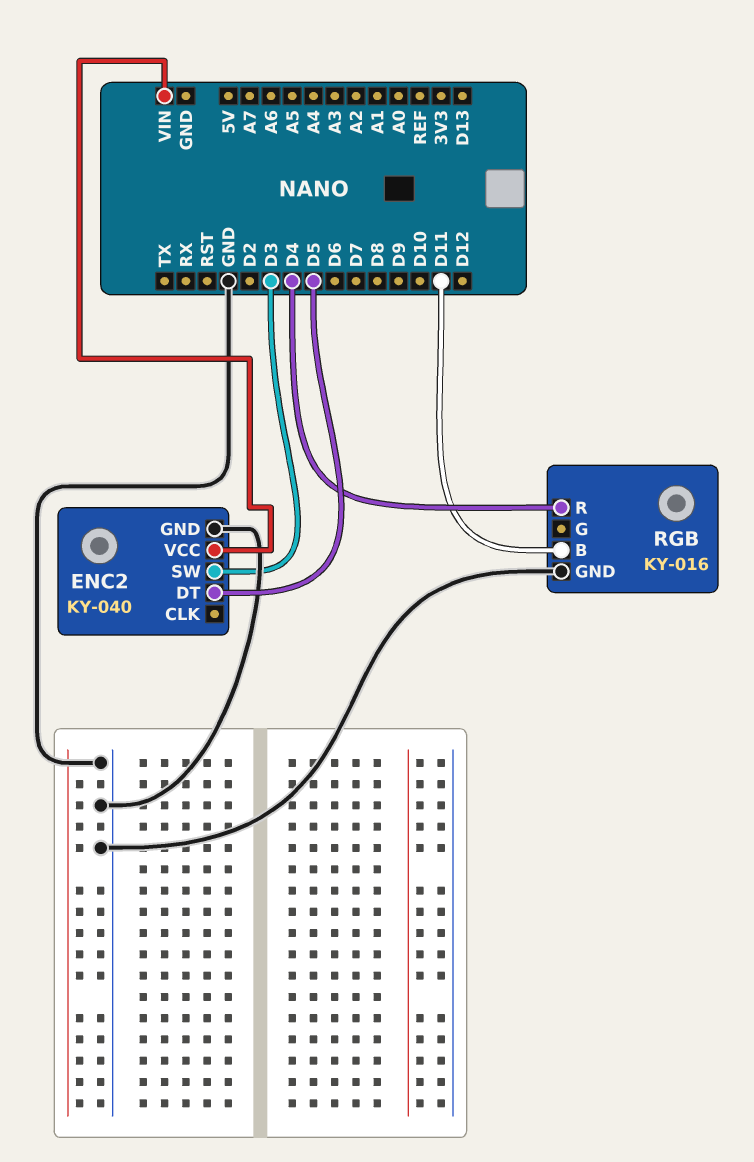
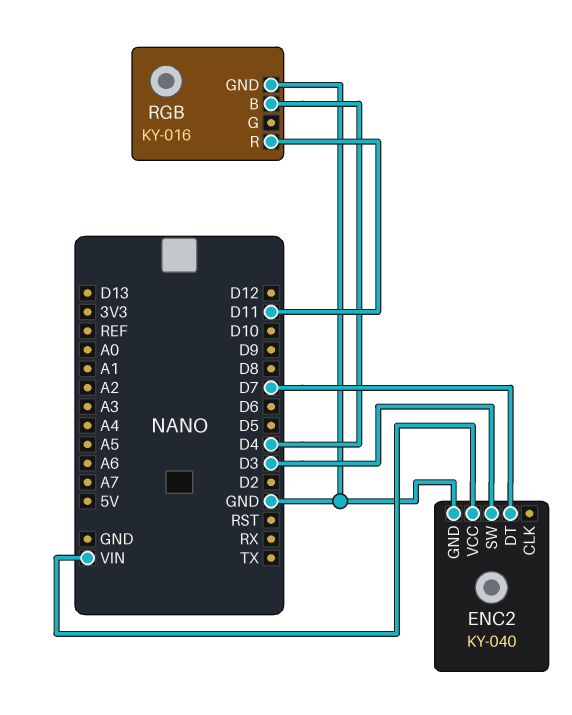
ENC2 pin DT: D5 -> D7
RGB pin B: D11 -> D4
RGB pin R: D4 -> D11

